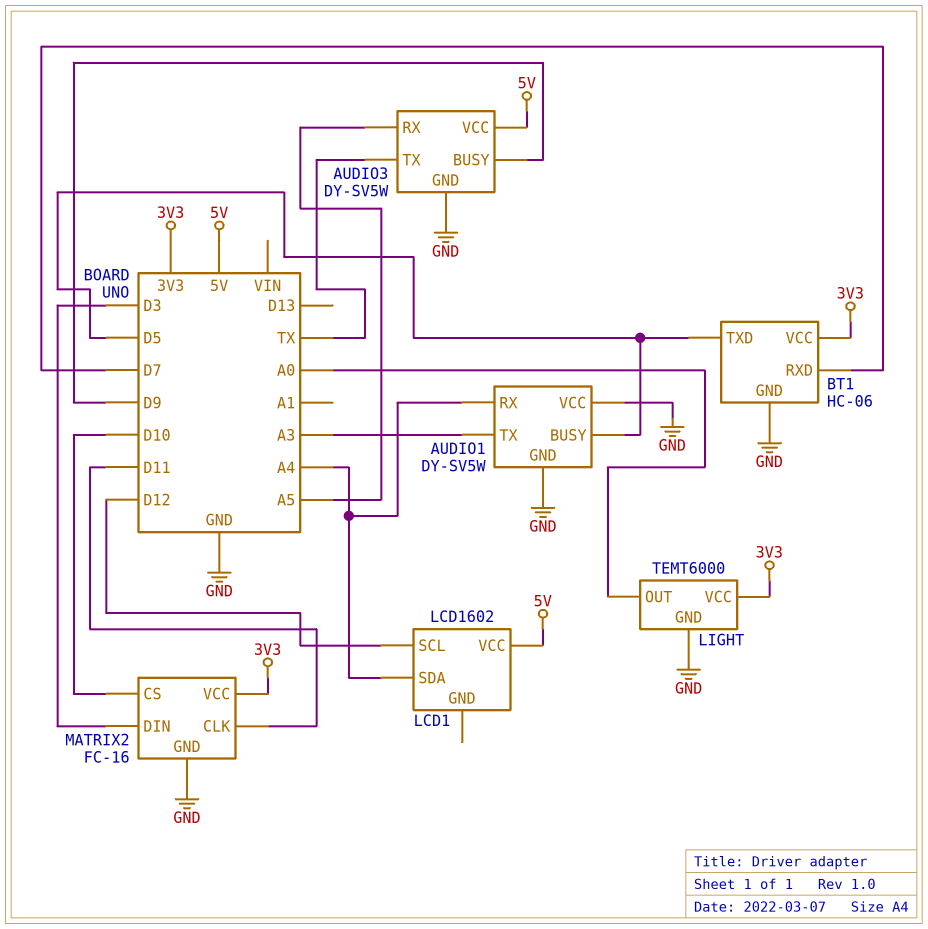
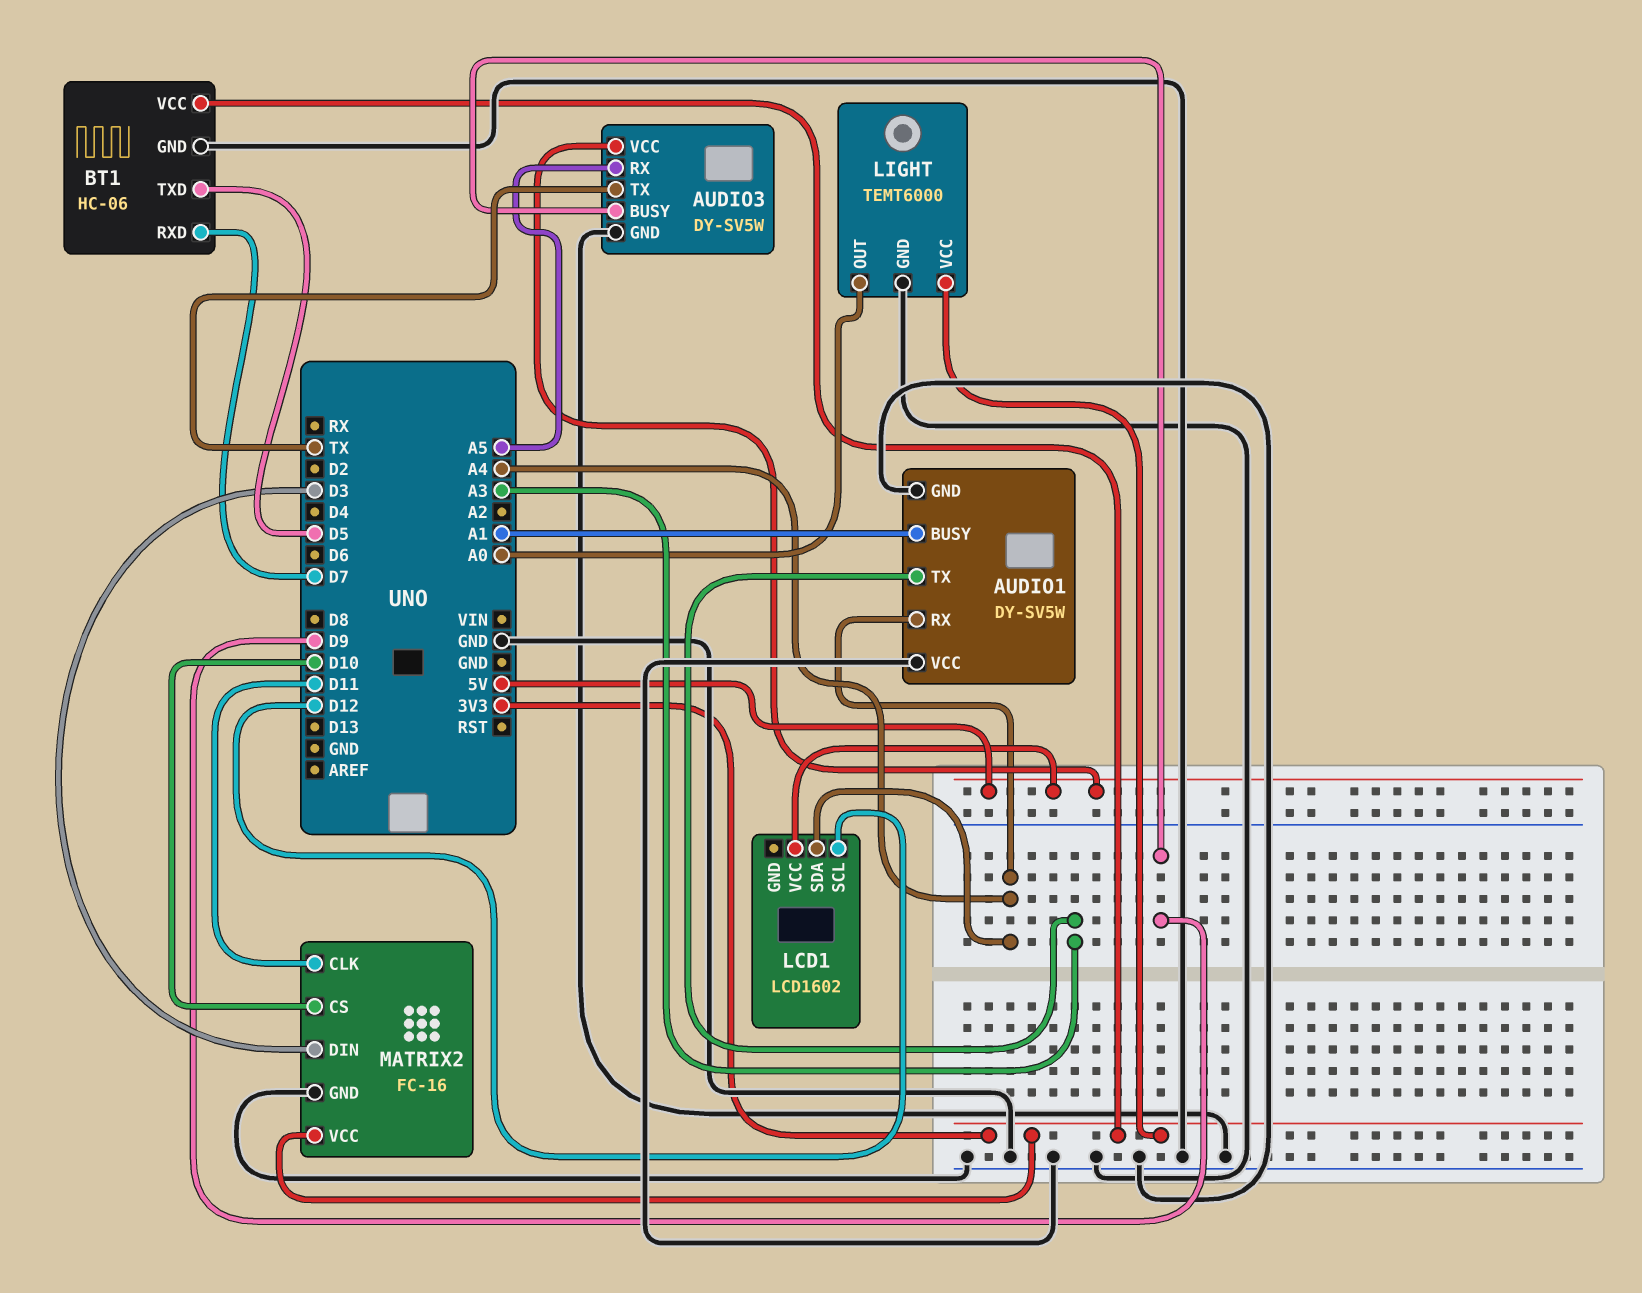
AUDIO1 pin BUSY: D5 -> A1

